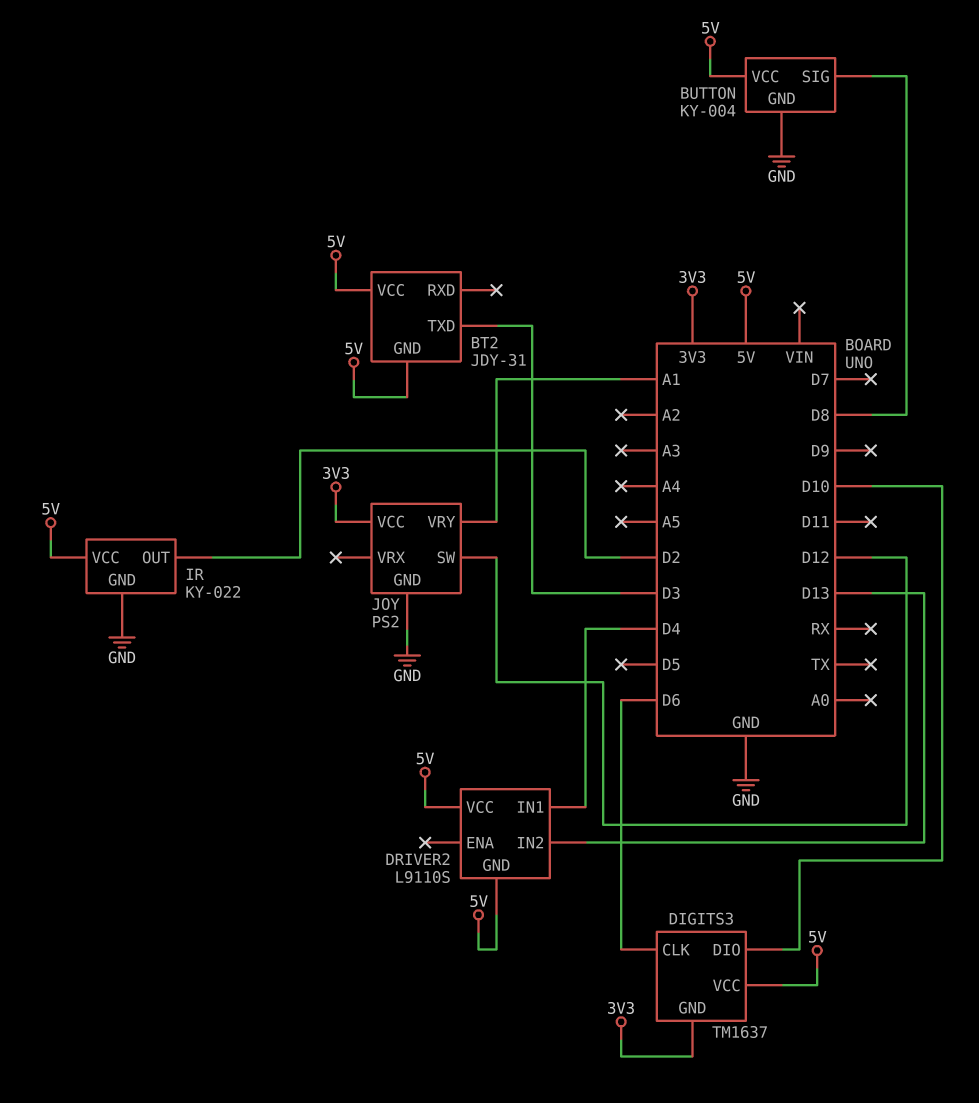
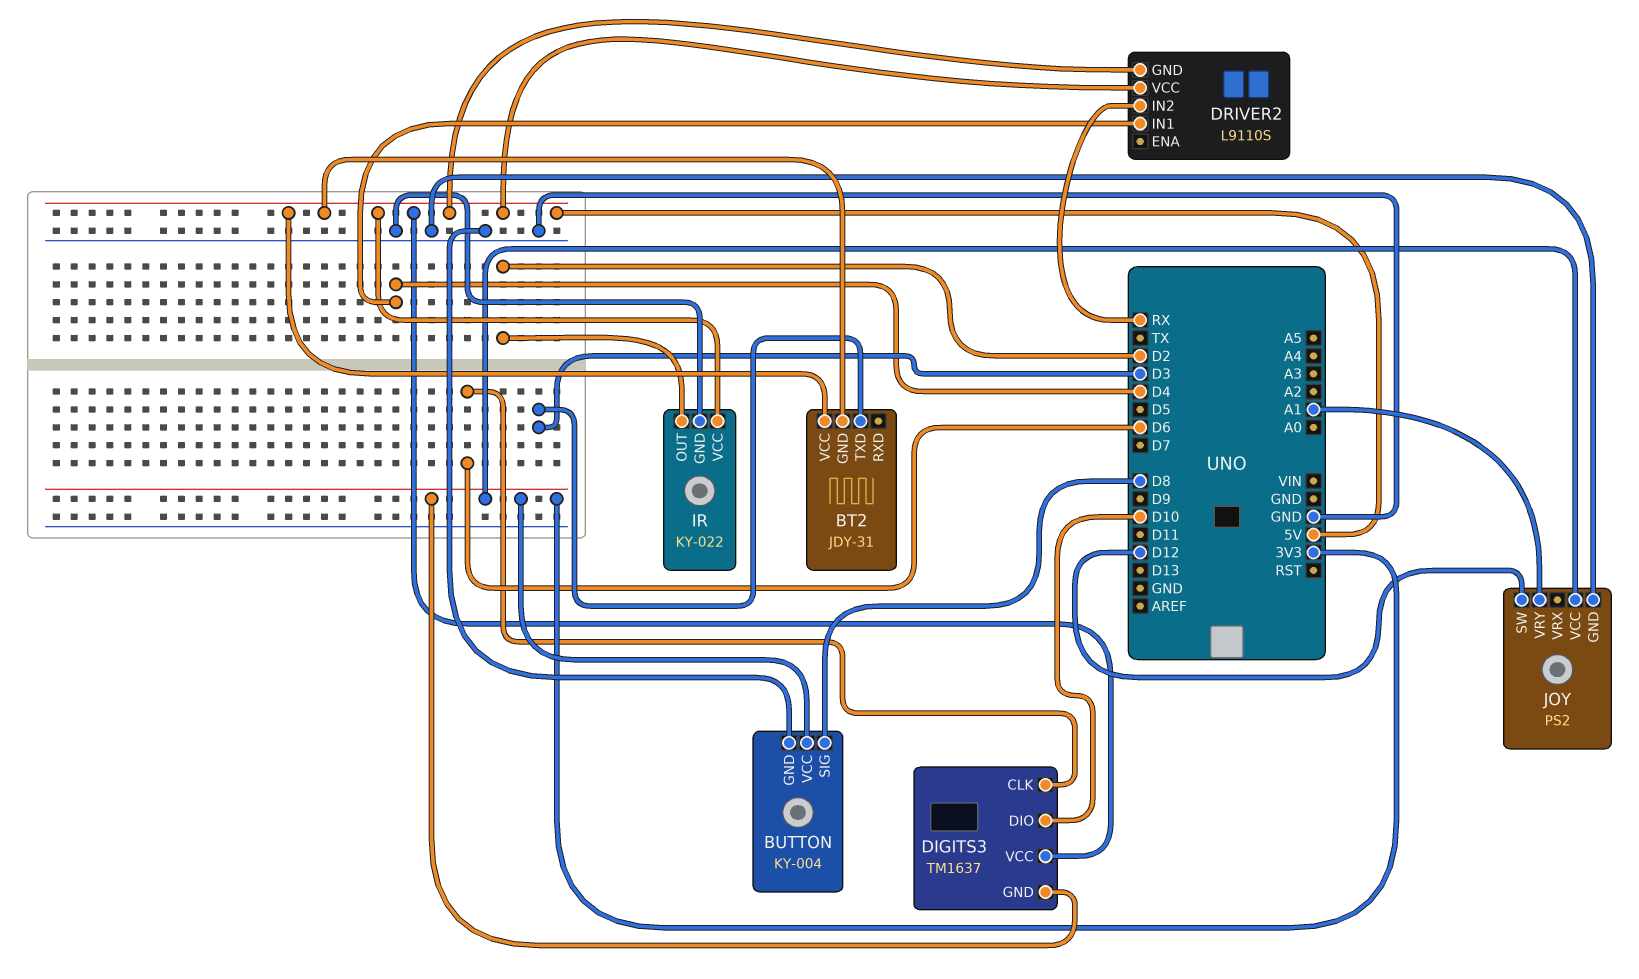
BUTTON pin VCC: 5V -> 3V3
DRIVER2 pin IN2: D13 -> RX

